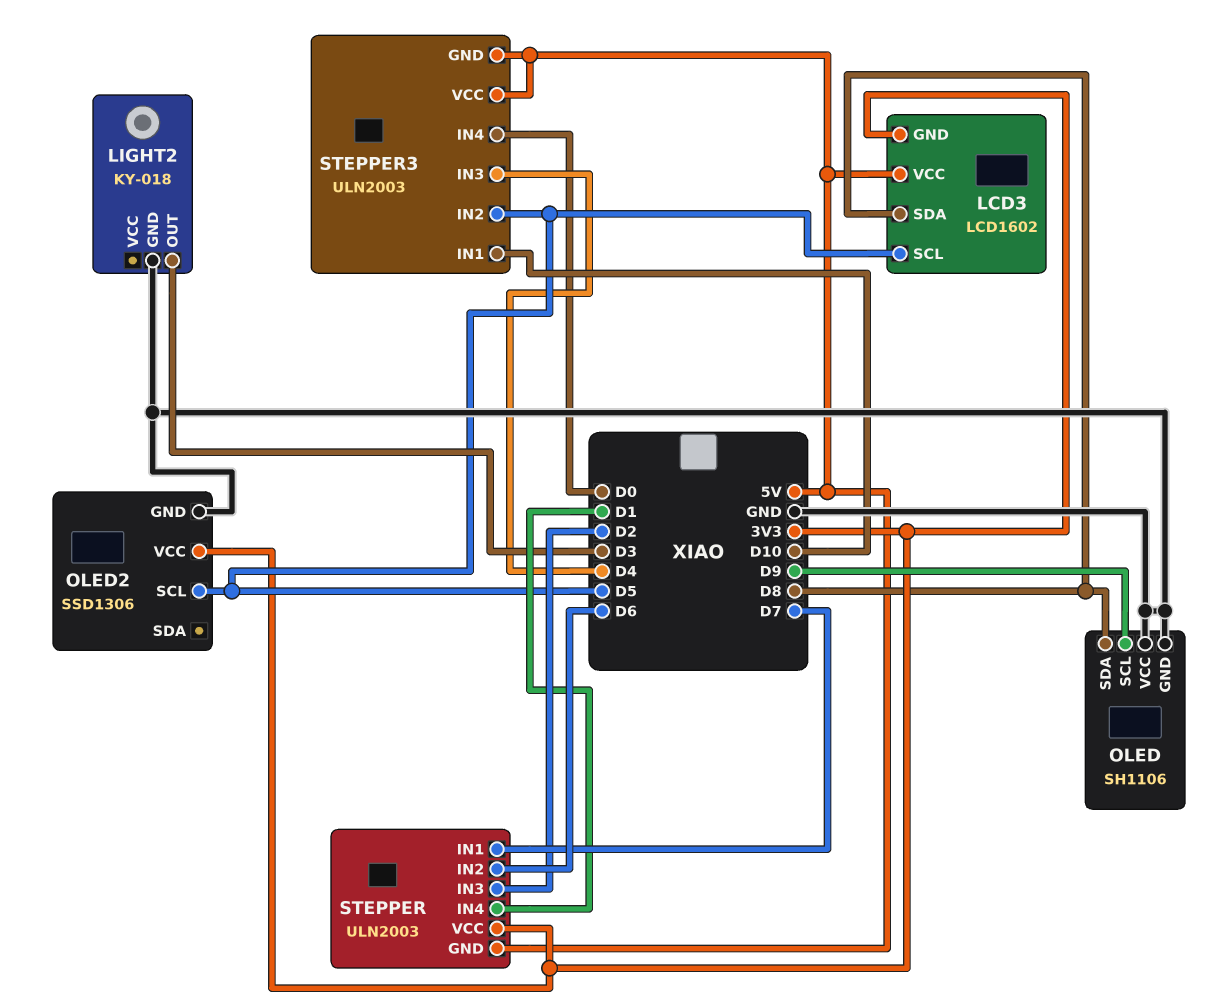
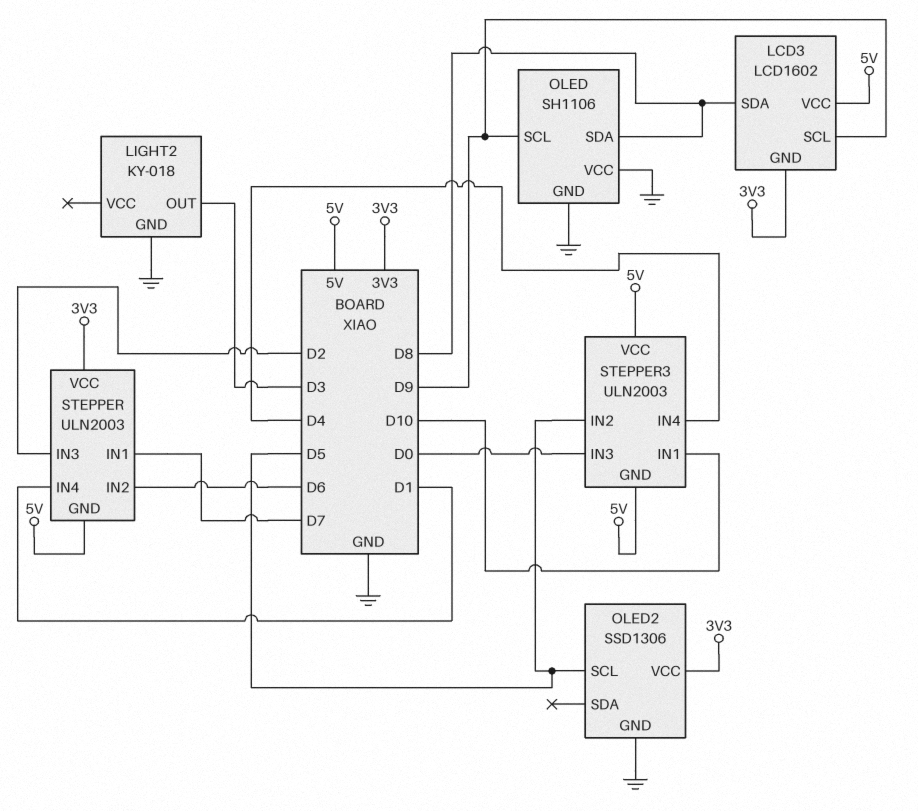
LCD3 pin SCL: D5 -> D9
STEPPER3 pin IN3: D4 -> D0
STEPPER3 pin IN4: D0 -> D4

